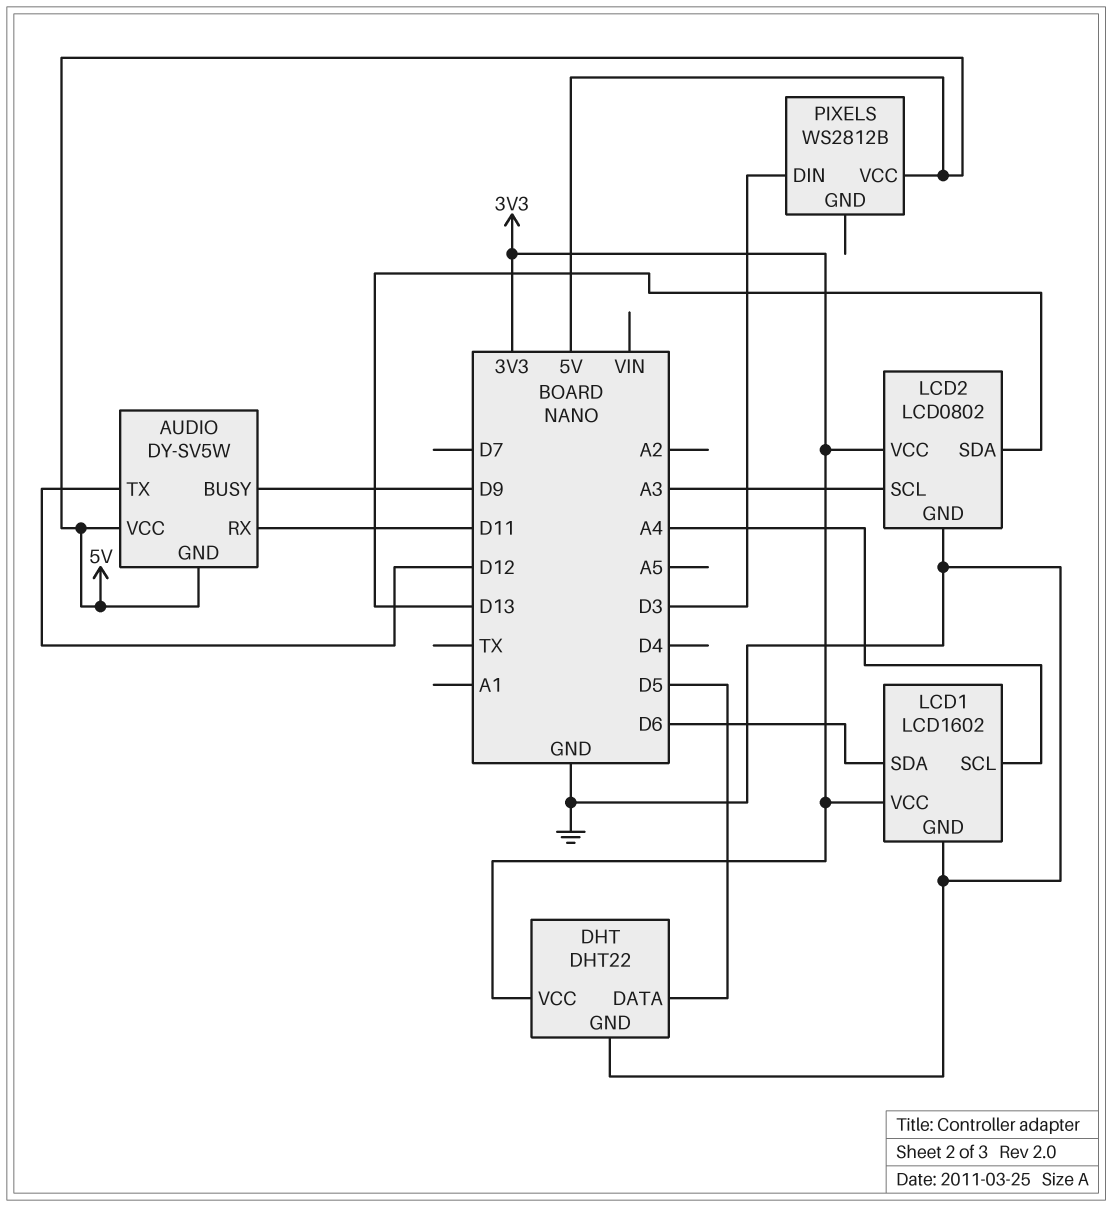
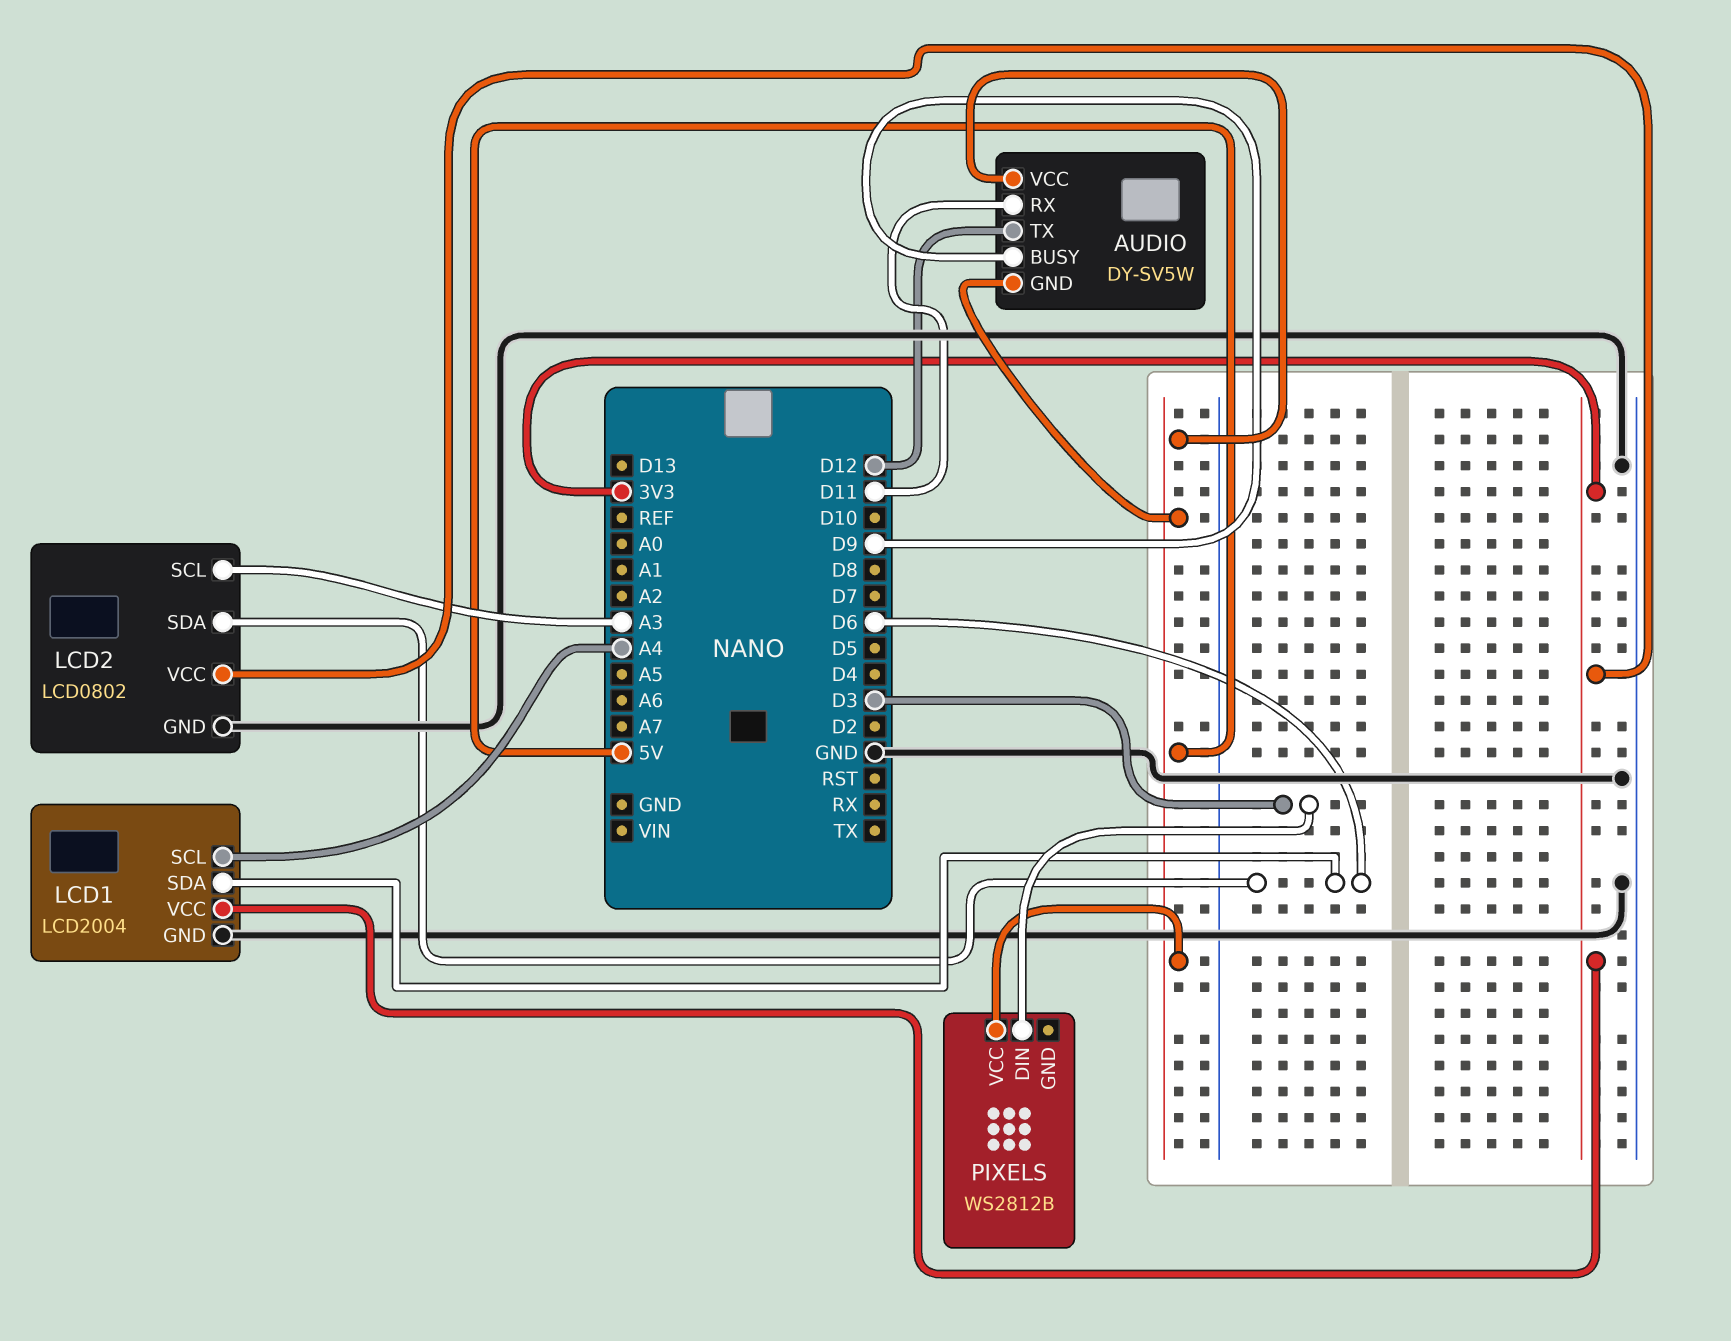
DHT: DHT22 -> none
DHT pin DATA: D5 -> none
DHT pin GND: GND -> none
DHT pin VCC: 3V3 -> none
LCD1: LCD1602 -> LCD2004
LCD2 pin SDA: D13 -> D6

